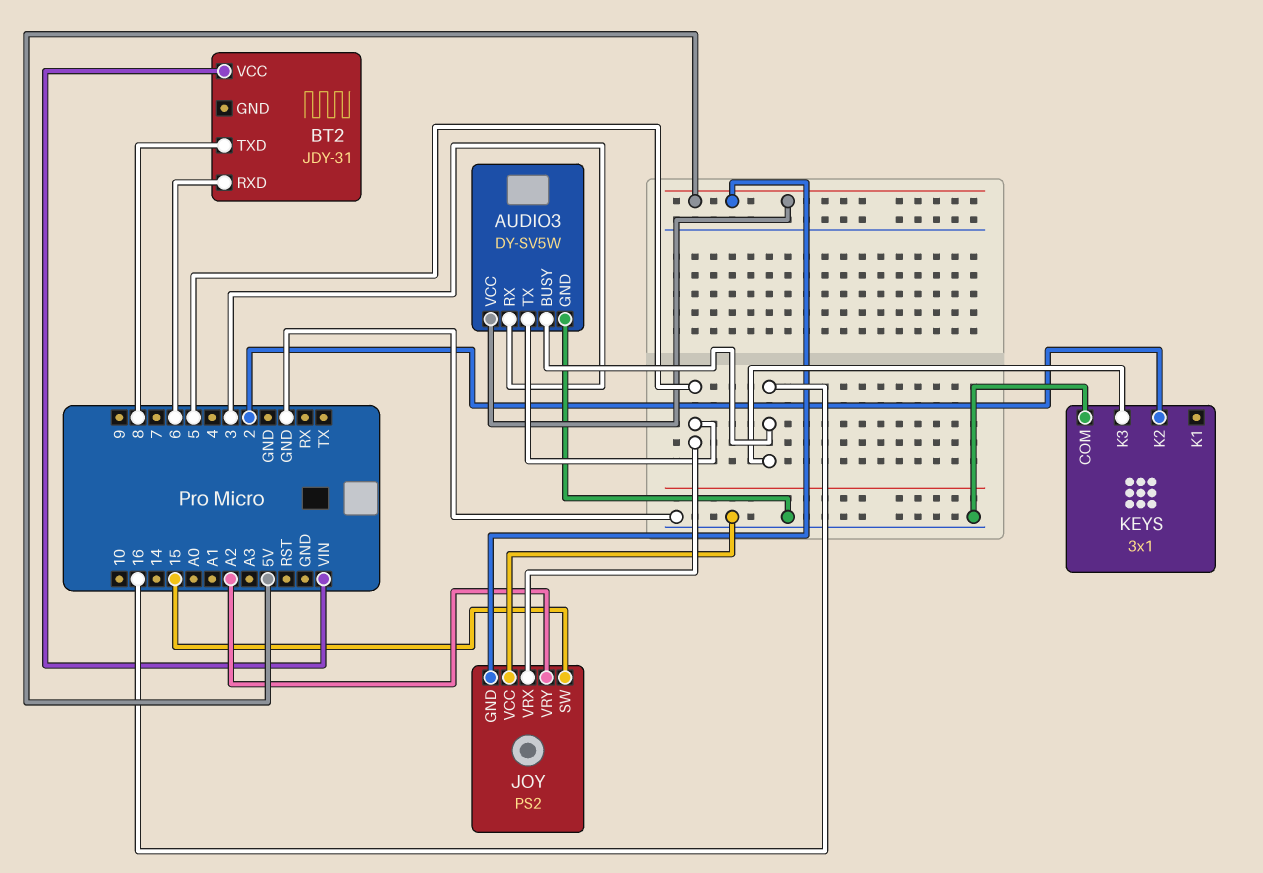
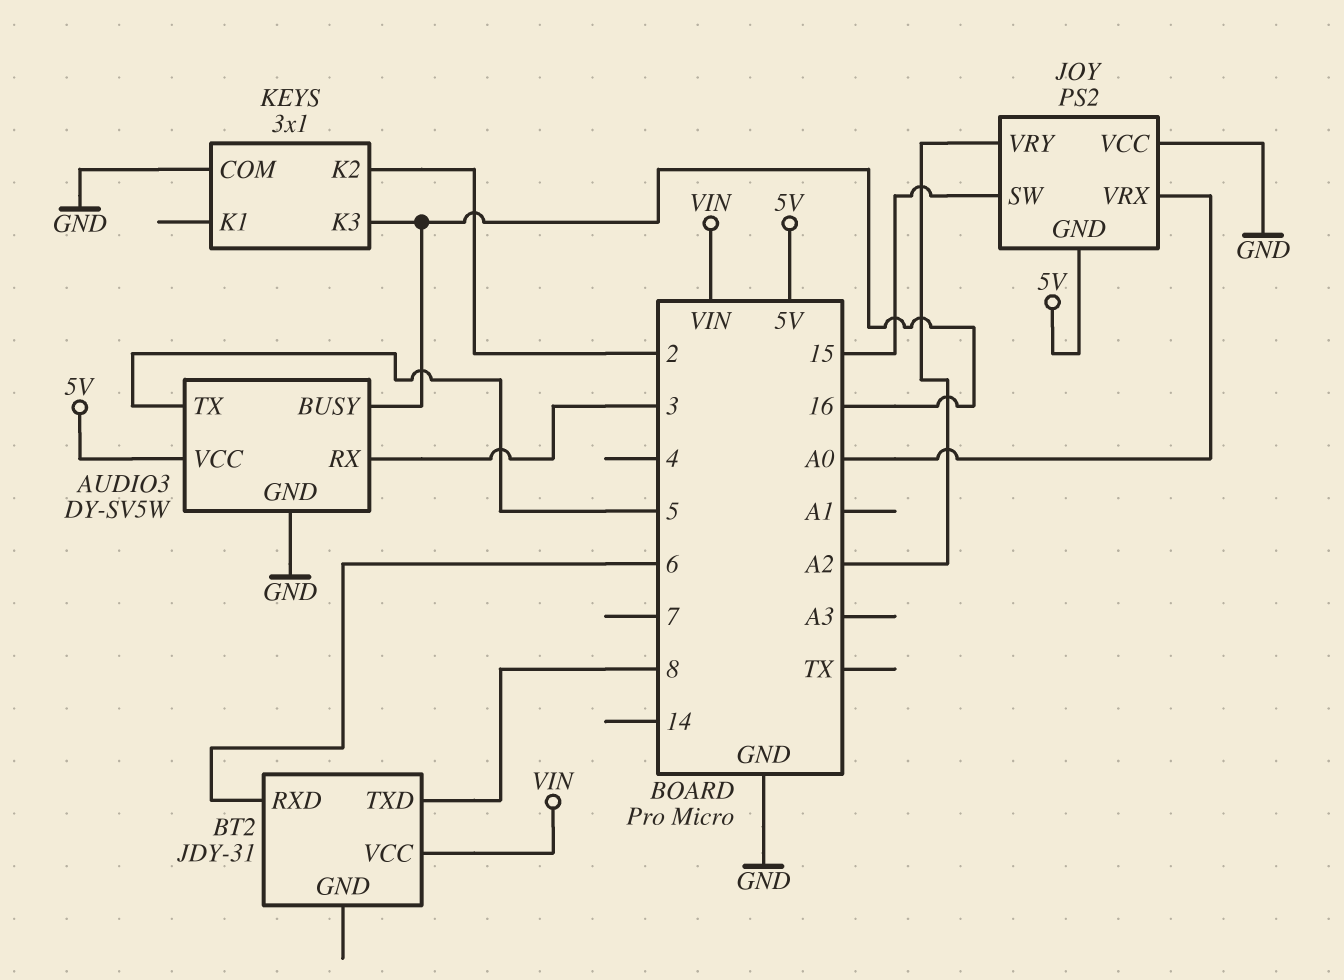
JOY pin VRX: 5 -> A0

